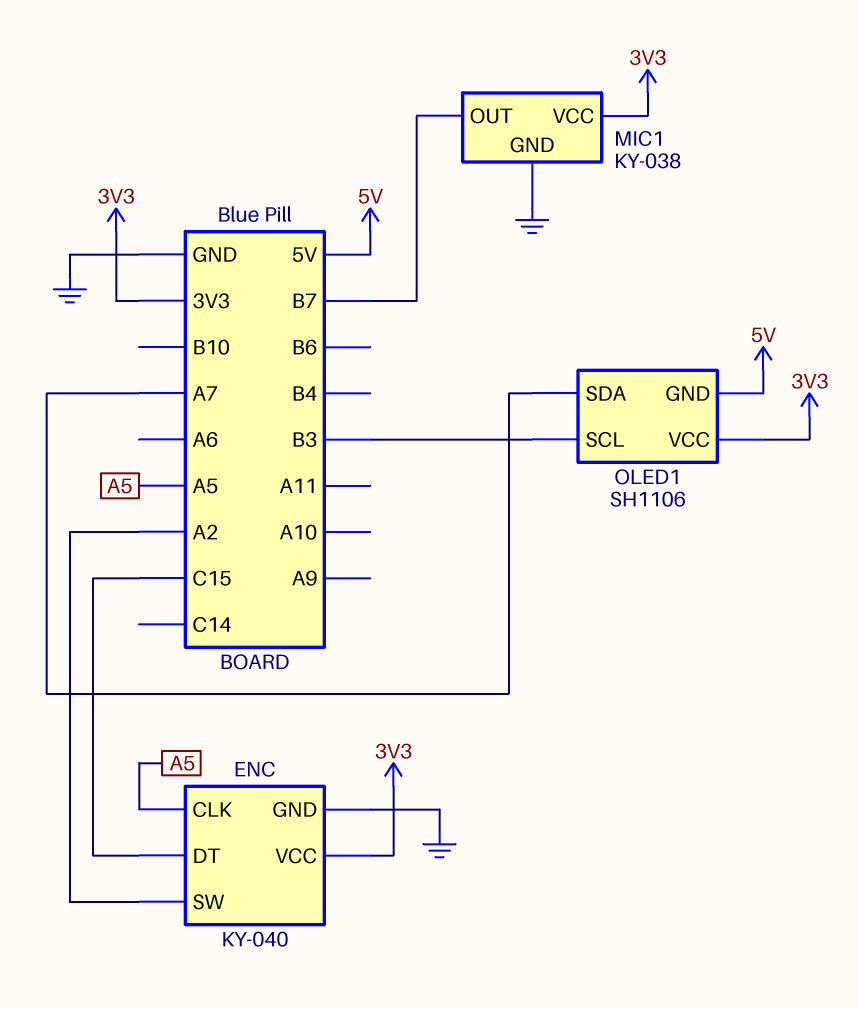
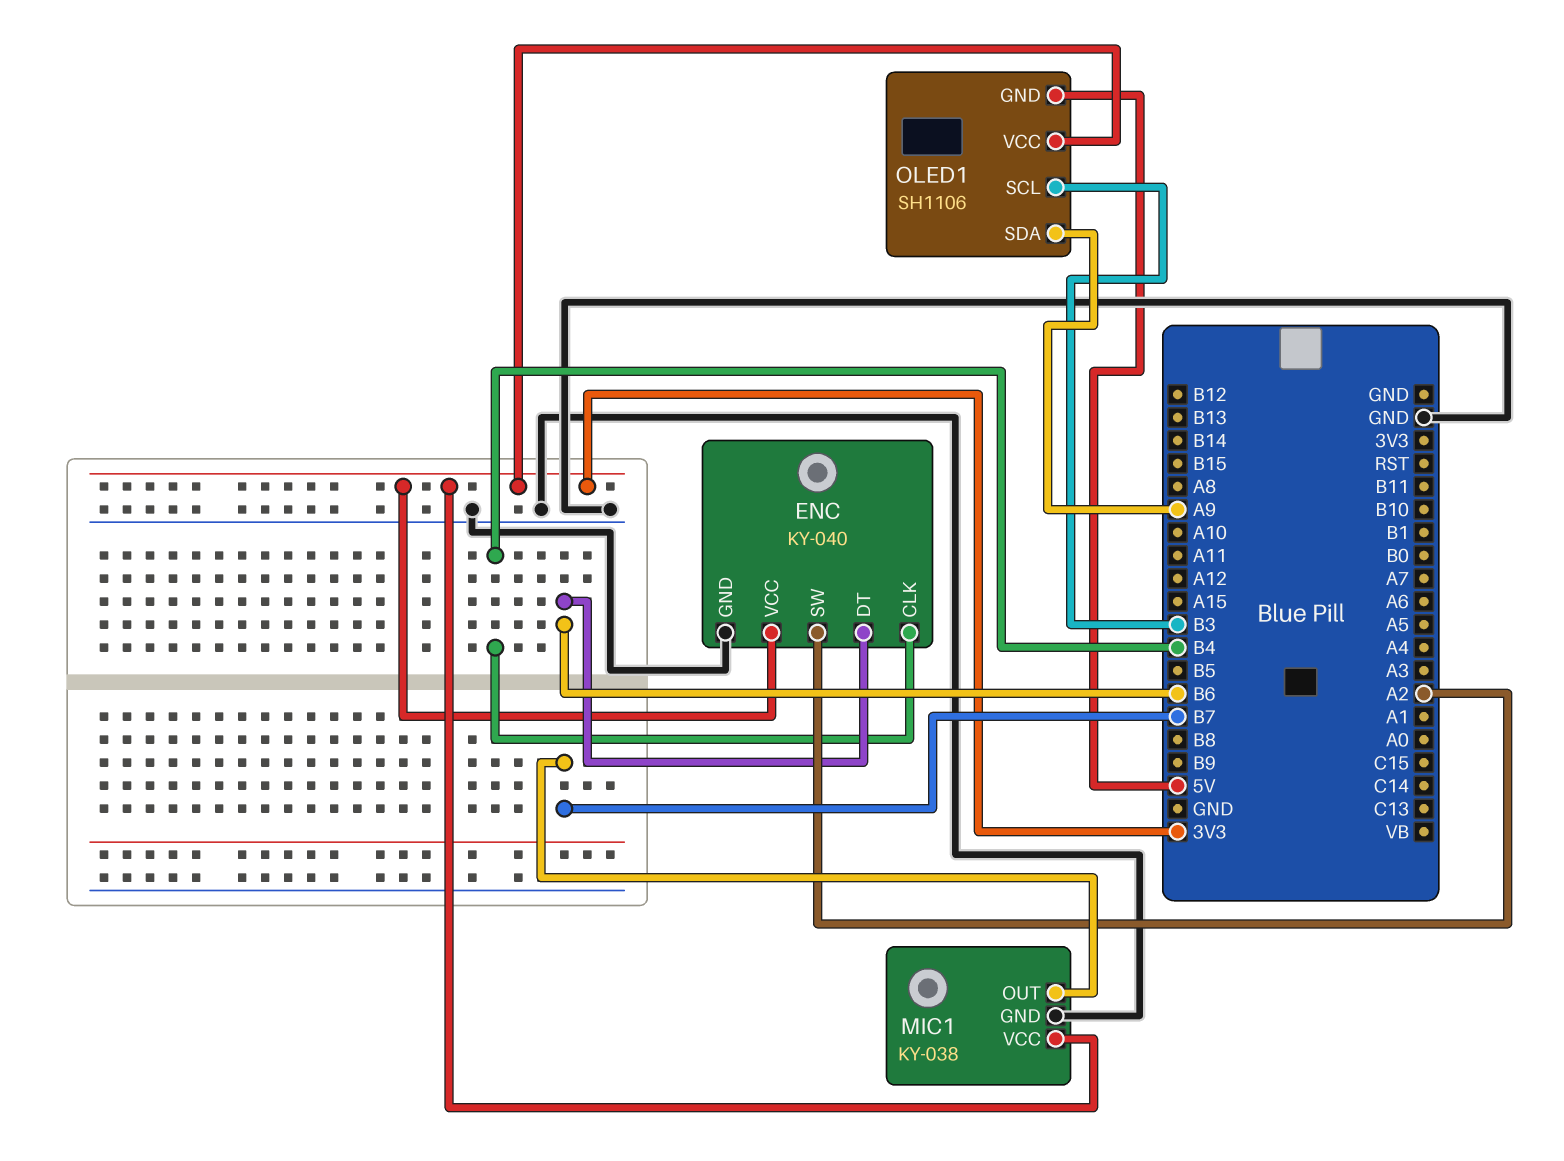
ENC pin CLK: A5 -> B4
ENC pin DT: C15 -> B6
OLED1 pin SDA: A7 -> A9

